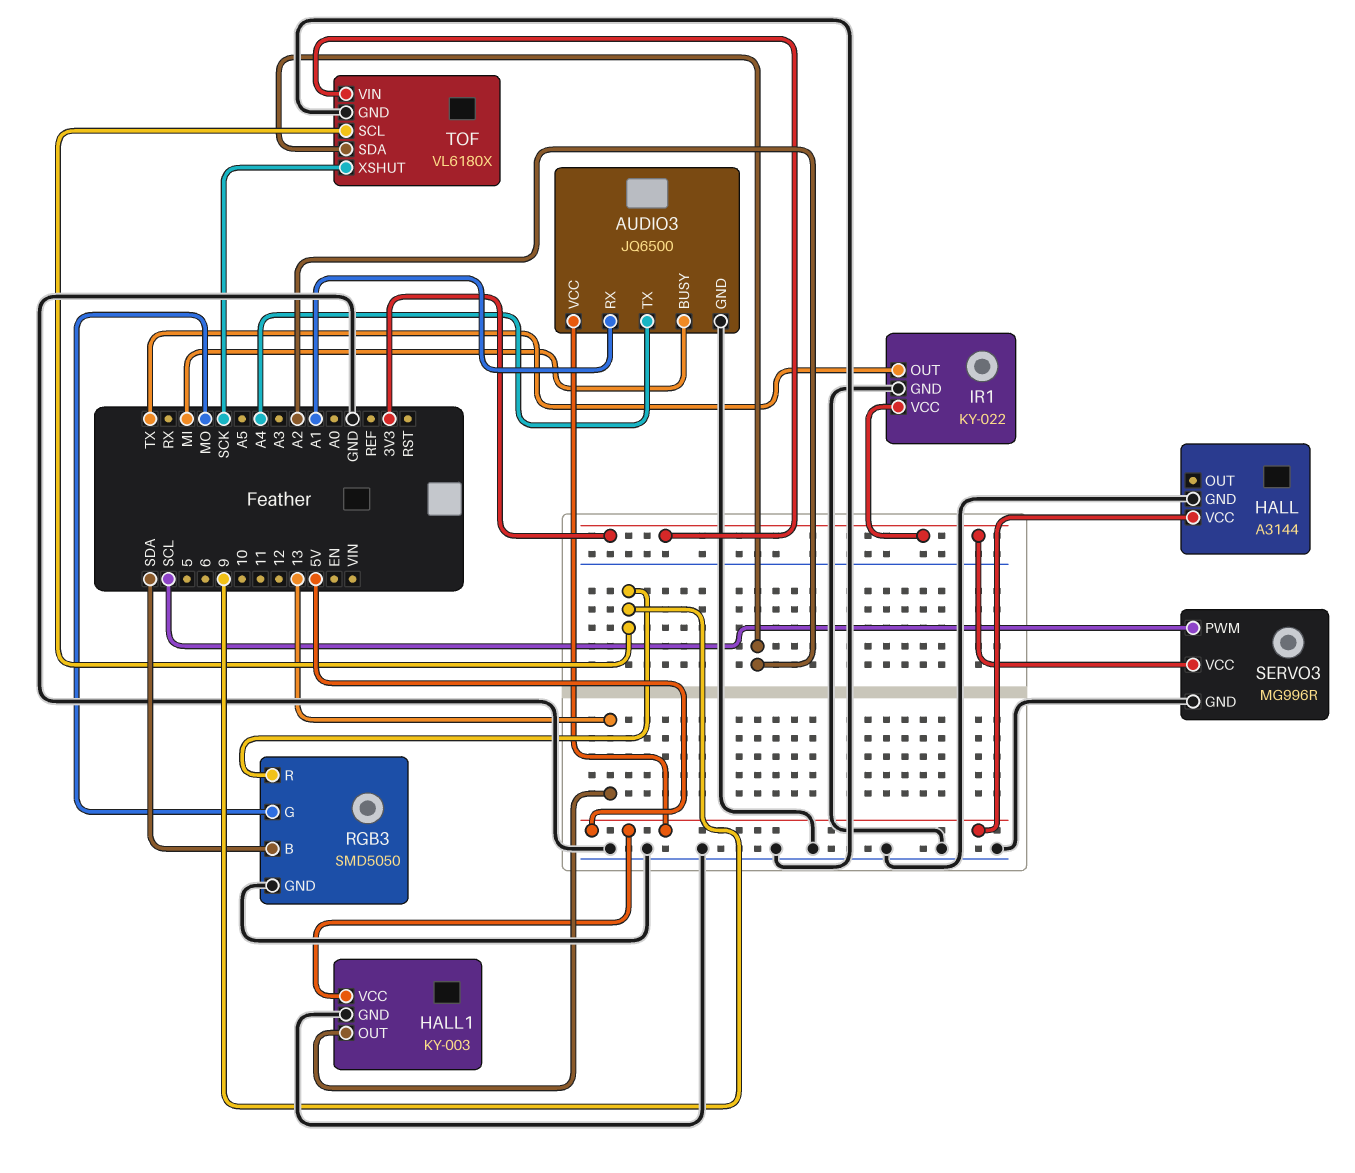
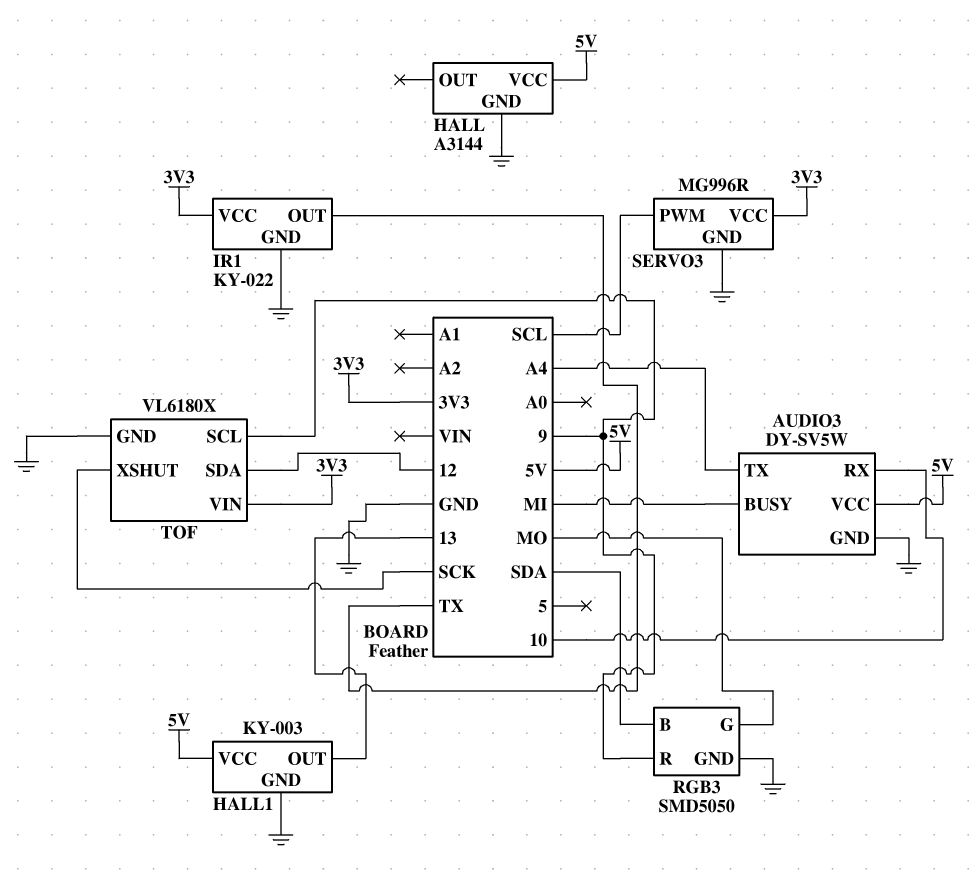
AUDIO3: JQ6500 -> DY-SV5W
AUDIO3 pin RX: A1 -> 10
TOF pin SDA: A2 -> 12

